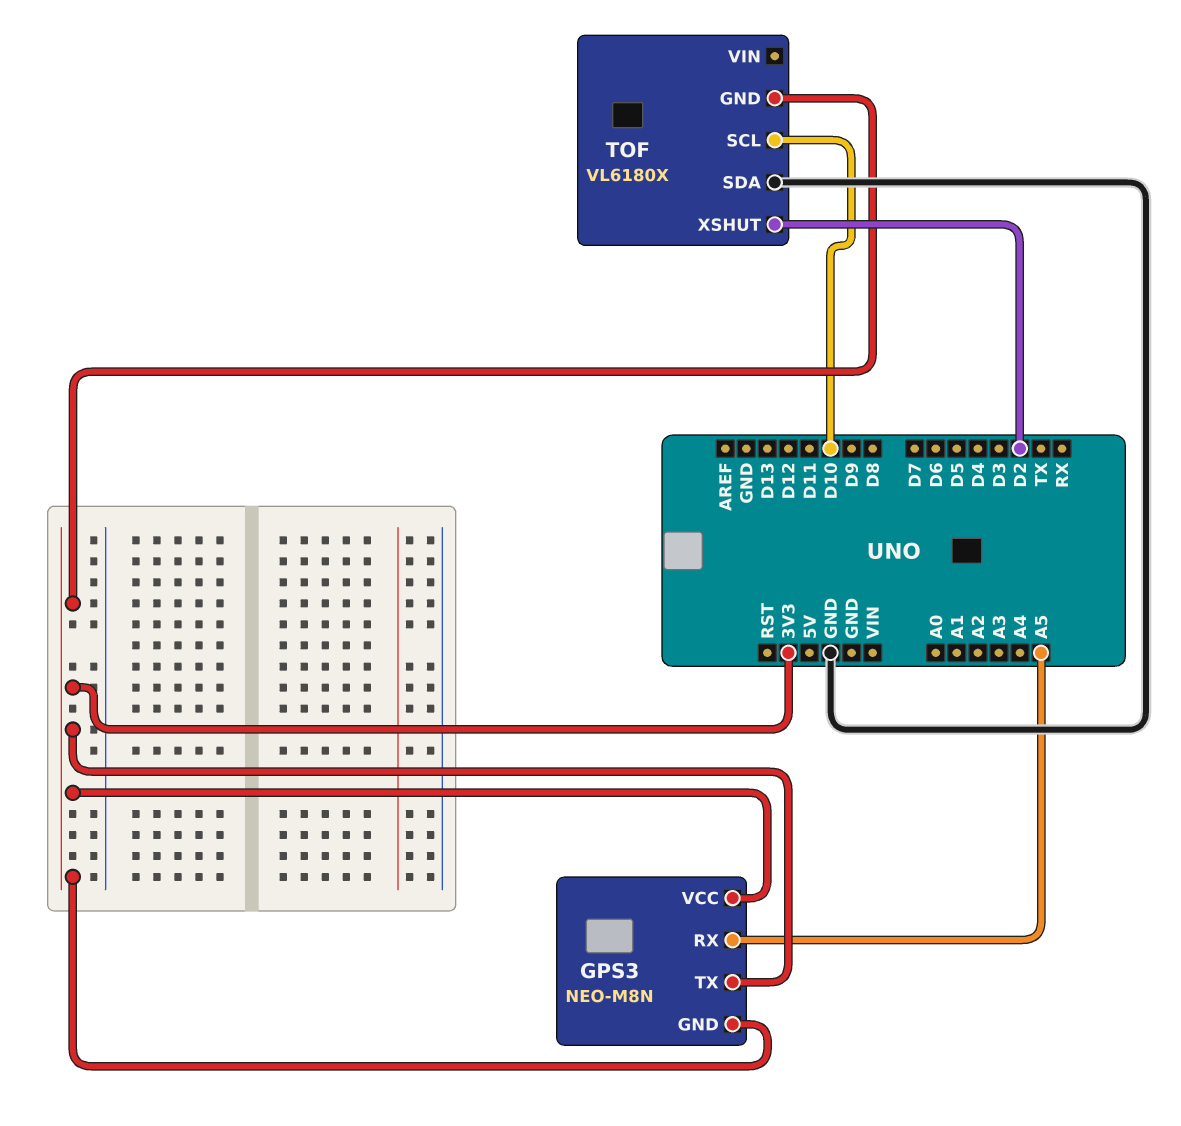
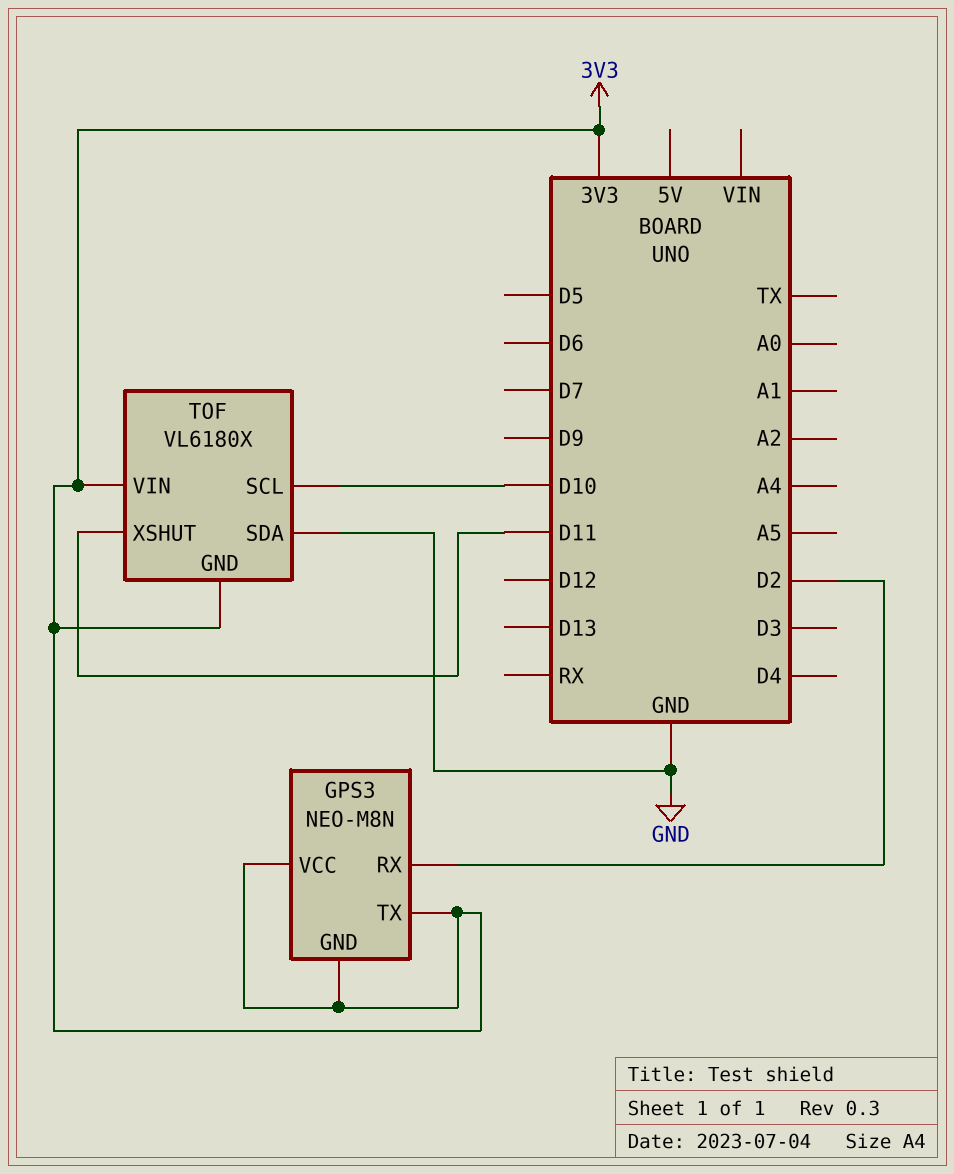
GPS3 pin RX: A5 -> D2
TOF pin VIN: none -> 3V3
TOF pin XSHUT: D2 -> D11

